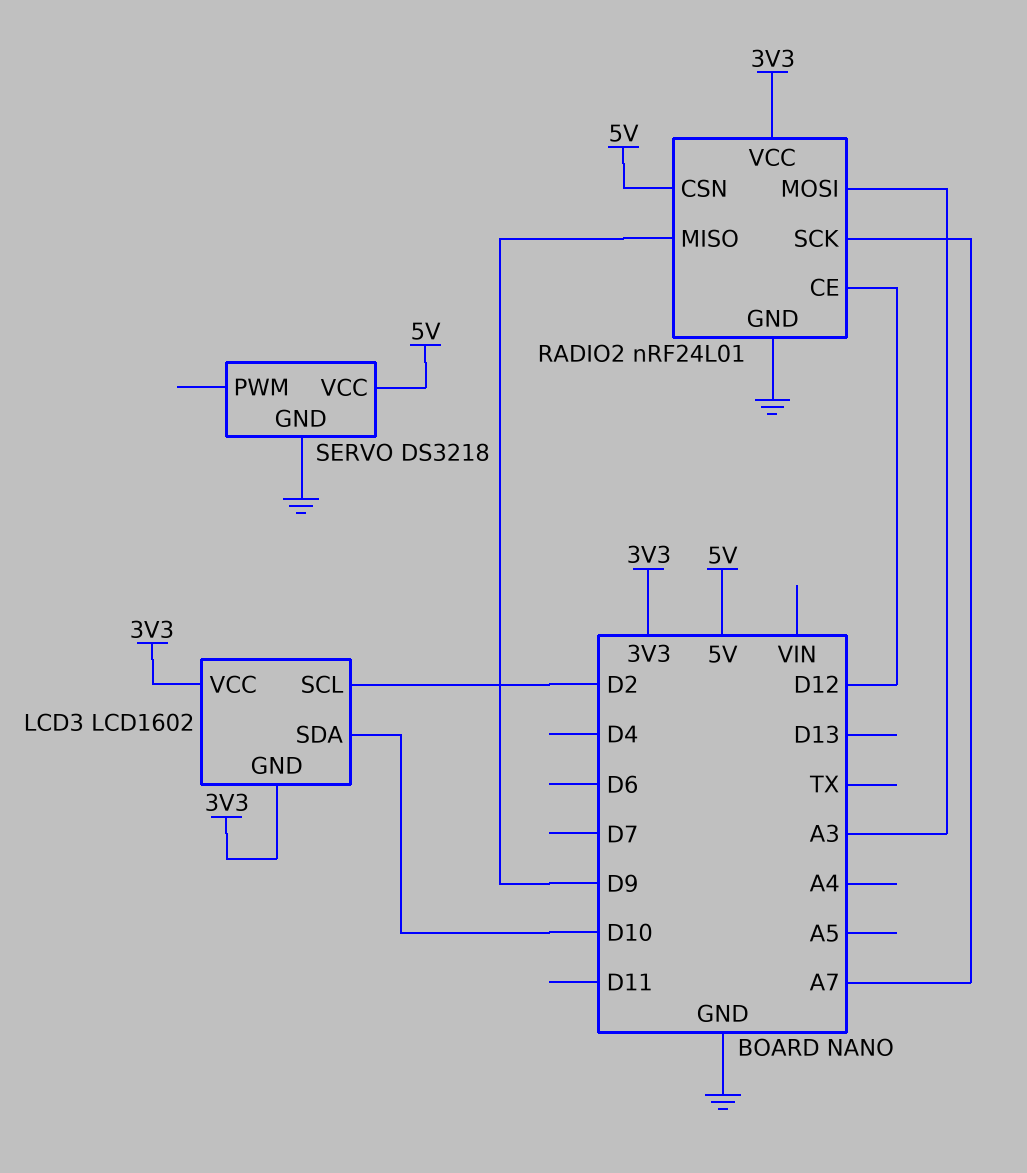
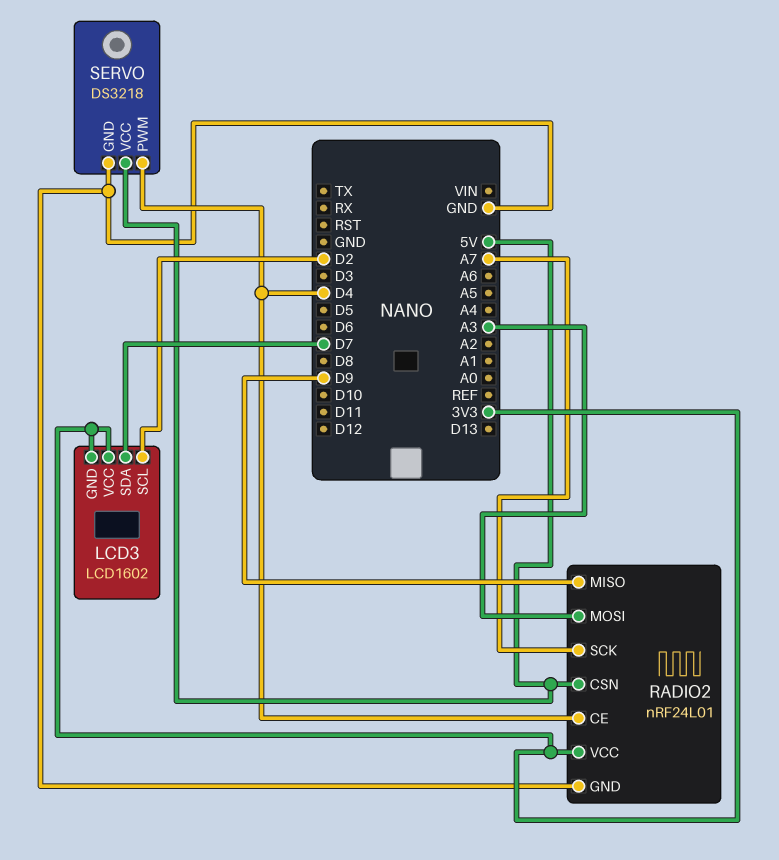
LCD3 pin SDA: D10 -> D7
RADIO2 pin CE: D12 -> D4
SERVO pin PWM: none -> D4

